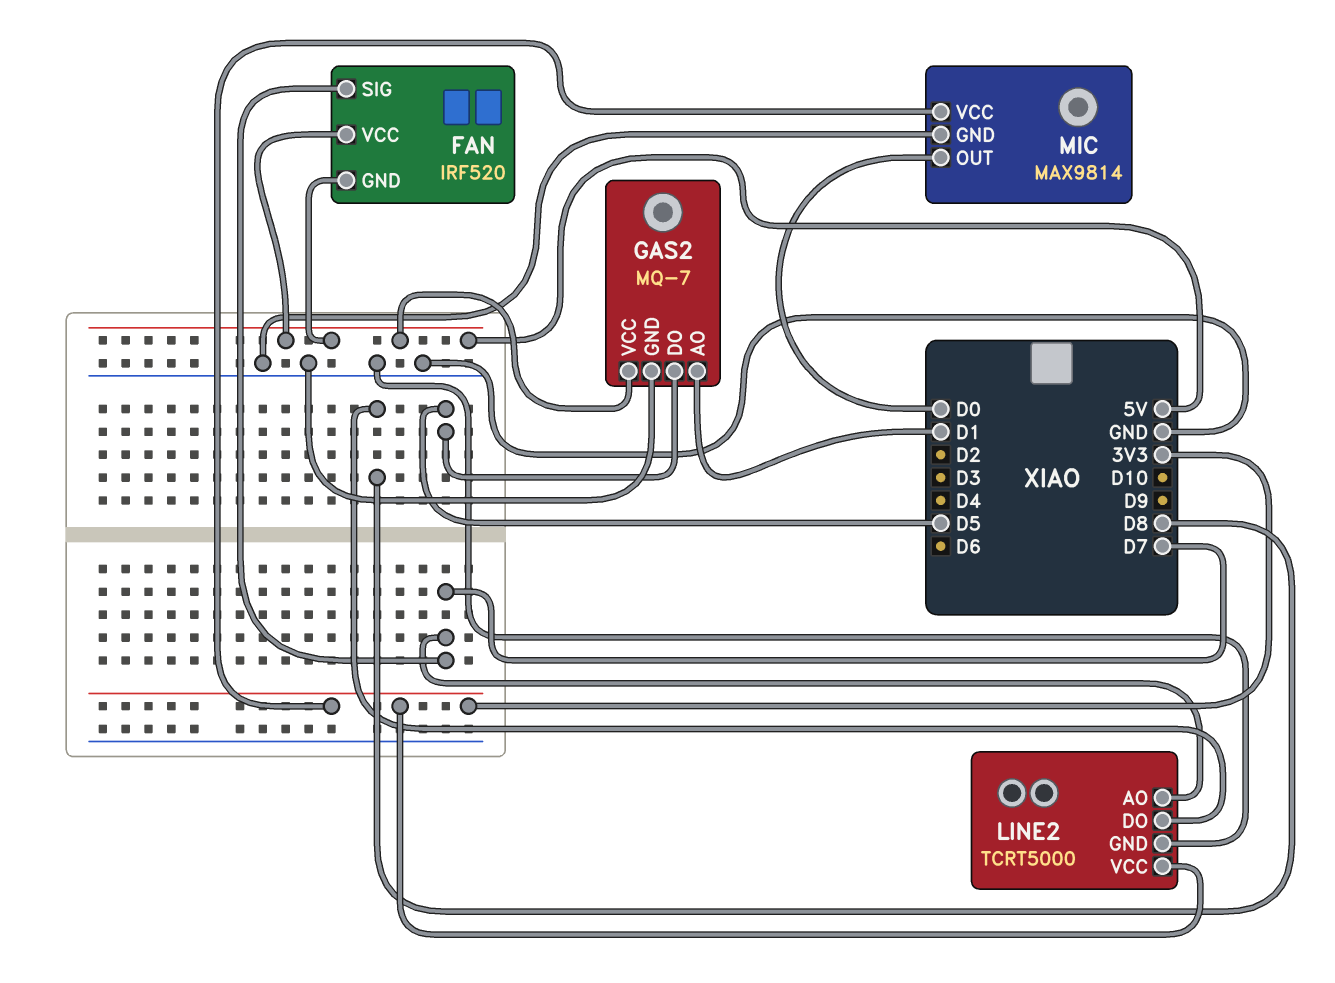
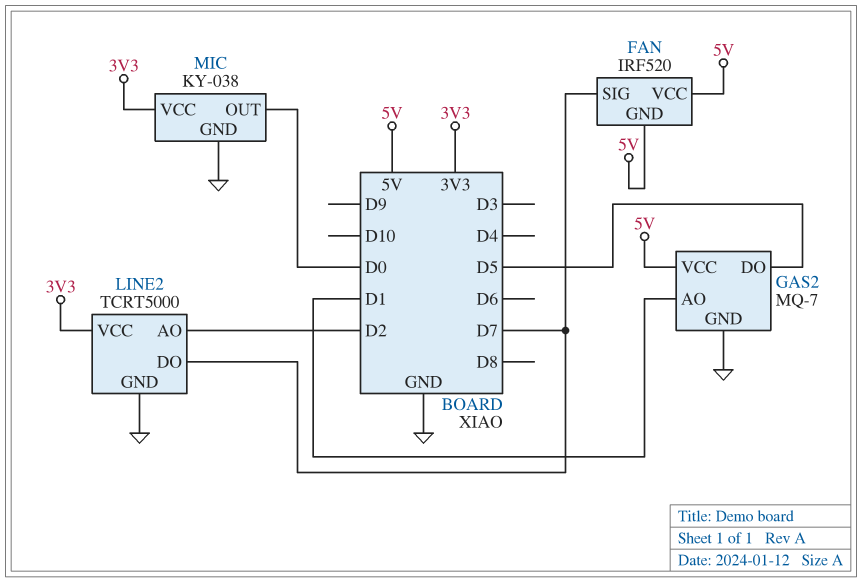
LINE2 pin AO: D7 -> D2
LINE2 pin DO: D8 -> D7
MIC: MAX9814 -> KY-038

